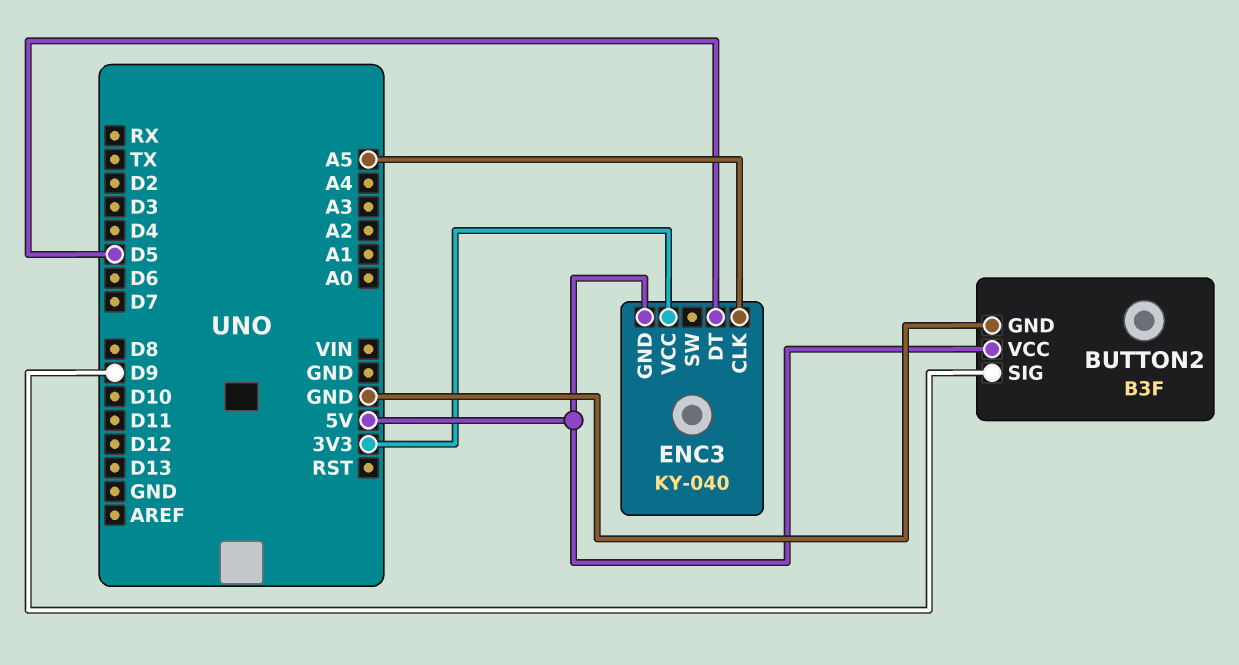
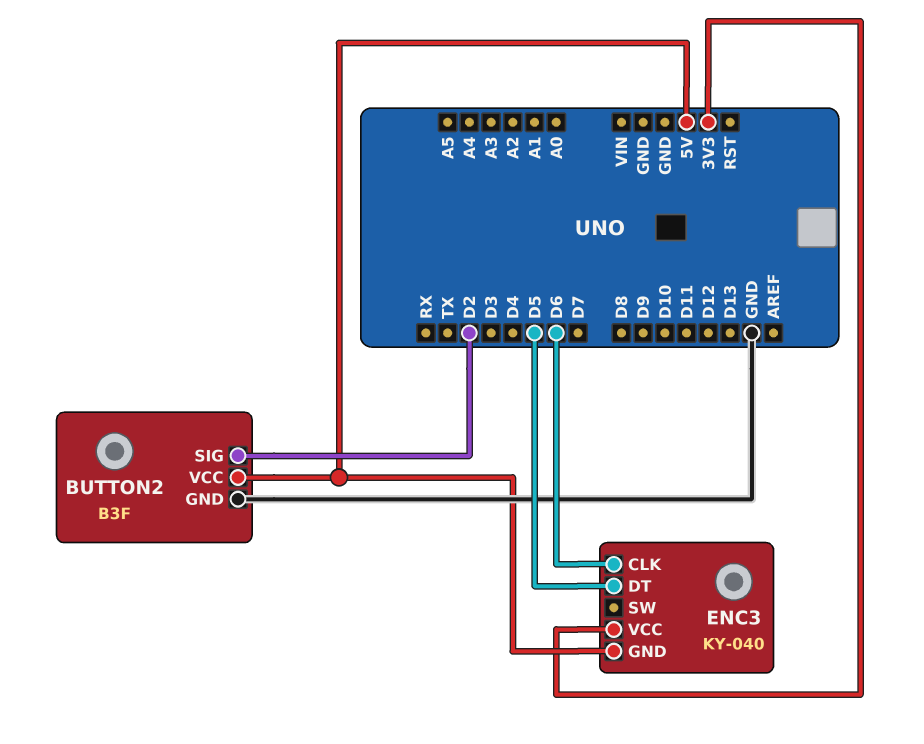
BUTTON2 pin SIG: D9 -> D2
ENC3 pin CLK: A5 -> D6

